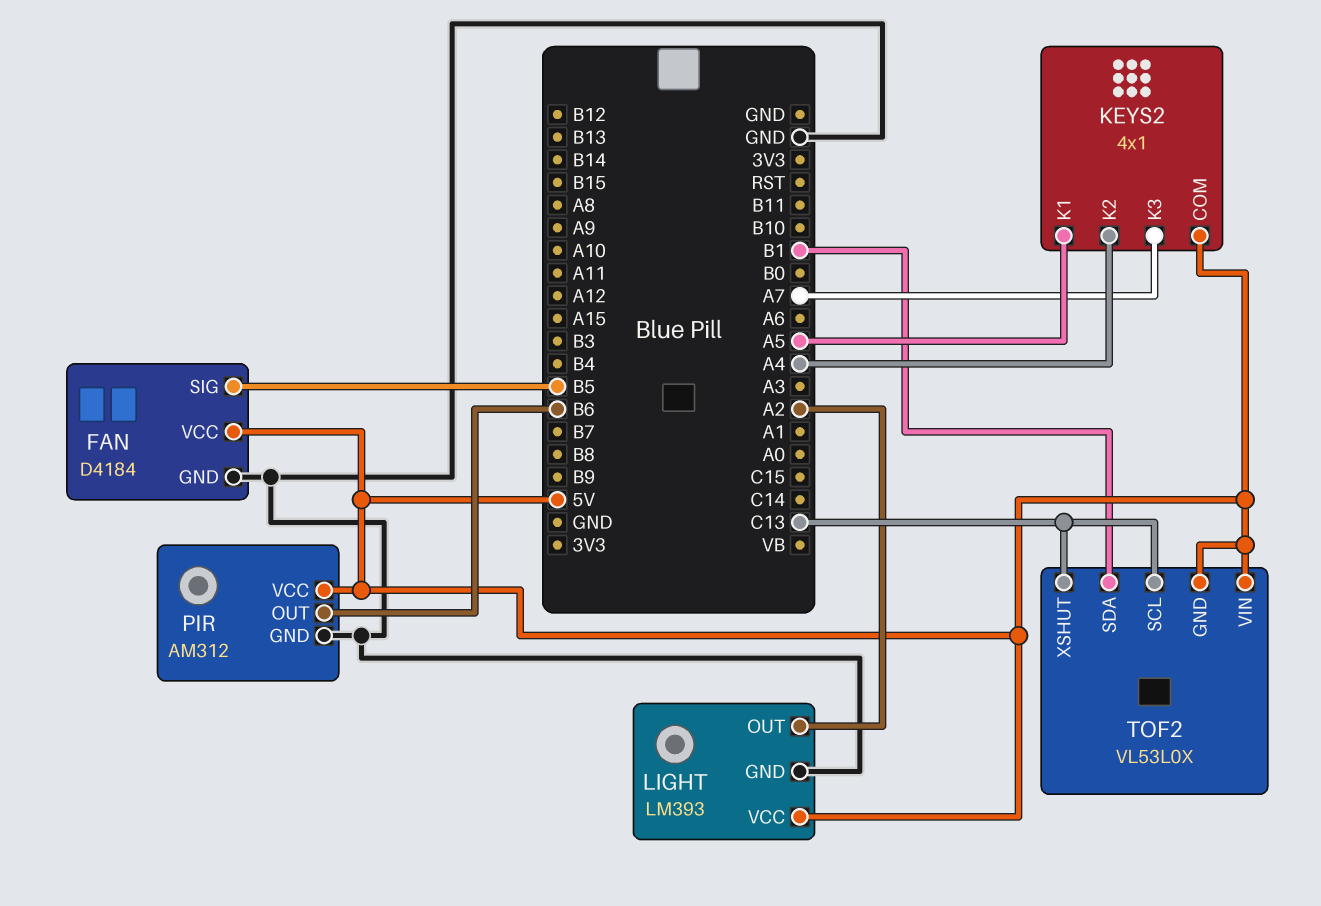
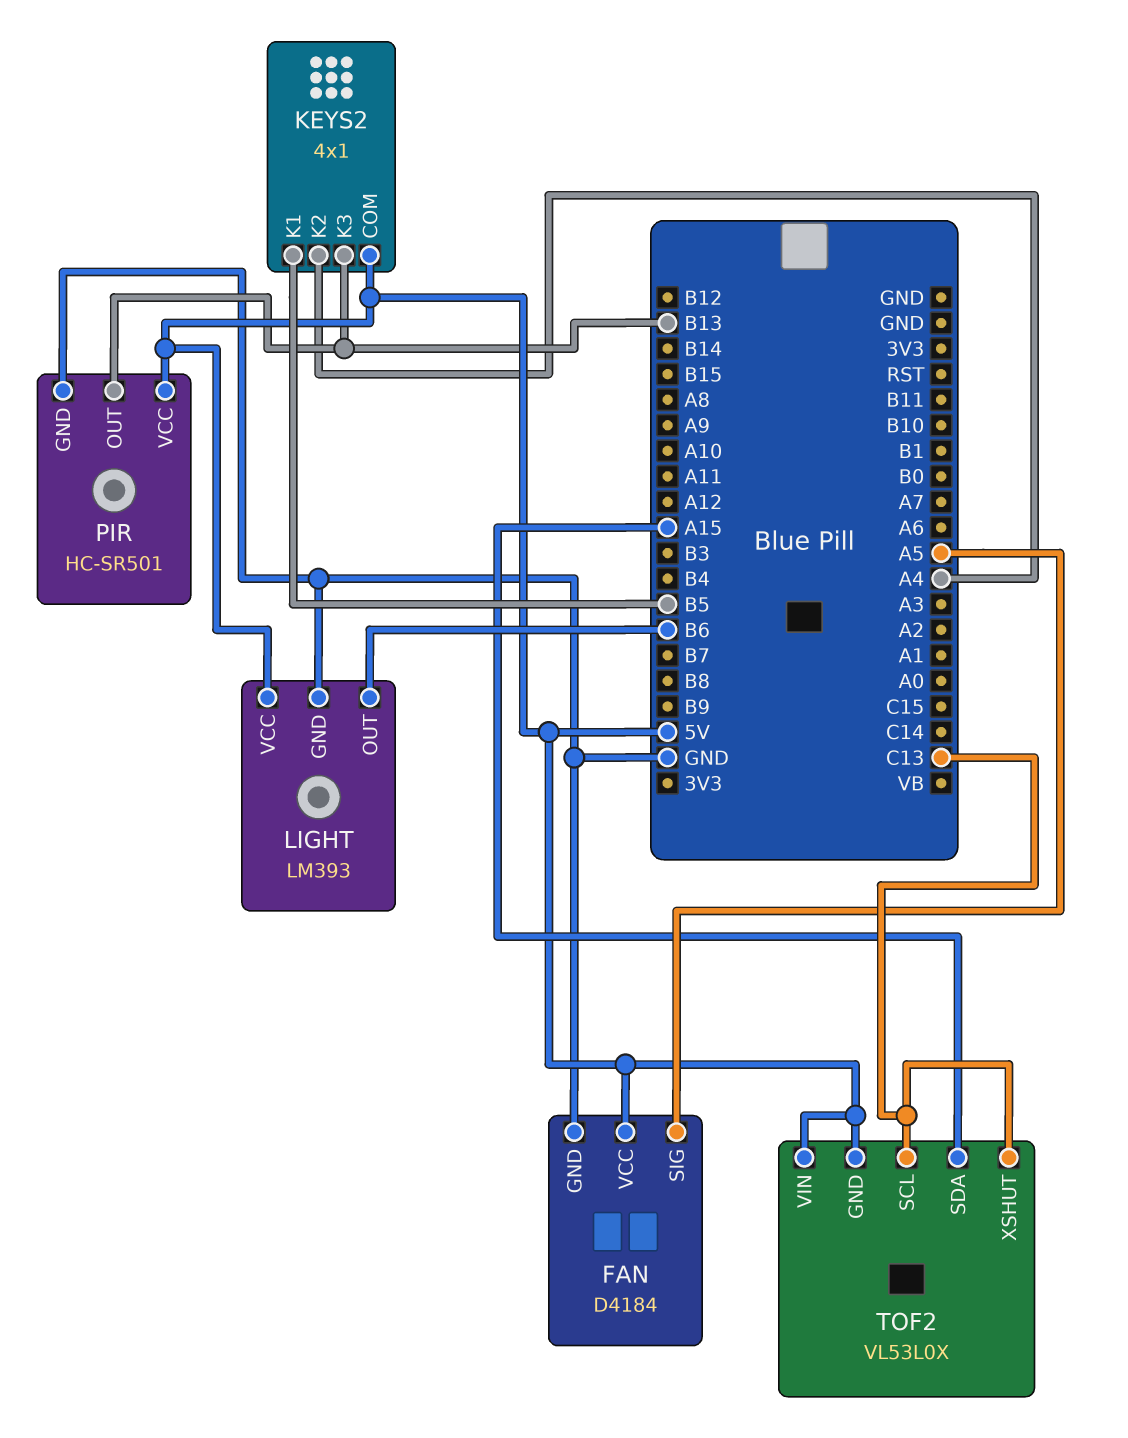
FAN pin SIG: B5 -> A5
KEYS2 pin K1: A5 -> B5
KEYS2 pin K3: A7 -> B13
LIGHT pin OUT: A2 -> B6
PIR: AM312 -> HC-SR501
PIR pin OUT: B6 -> B13
TOF2 pin SDA: B1 -> A15

